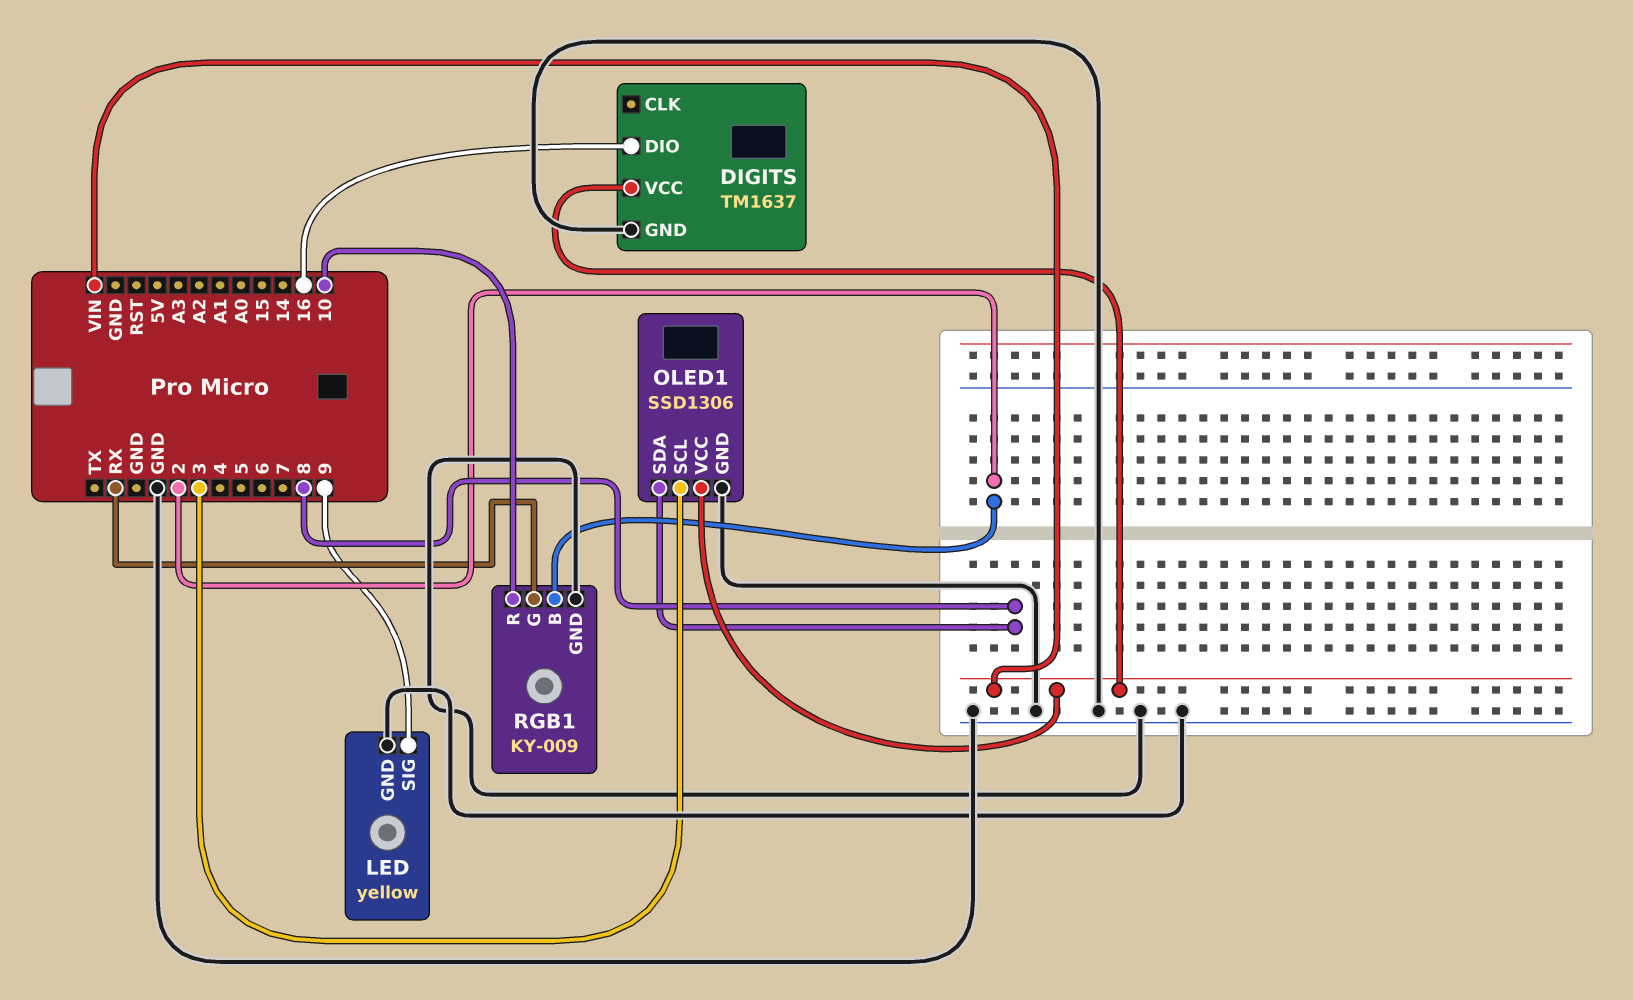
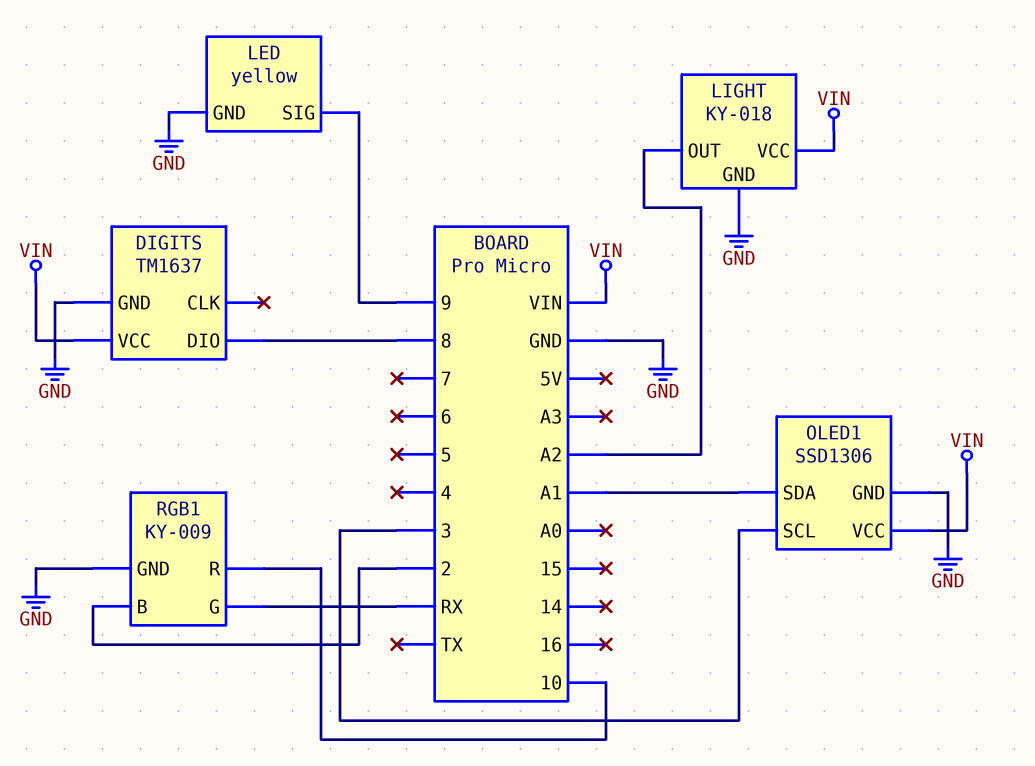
DIGITS pin DIO: 16 -> 8
LIGHT: none -> KY-018
LIGHT pin GND: none -> GND
LIGHT pin OUT: none -> A2
LIGHT pin VCC: none -> VIN
OLED1 pin SDA: 8 -> A1

